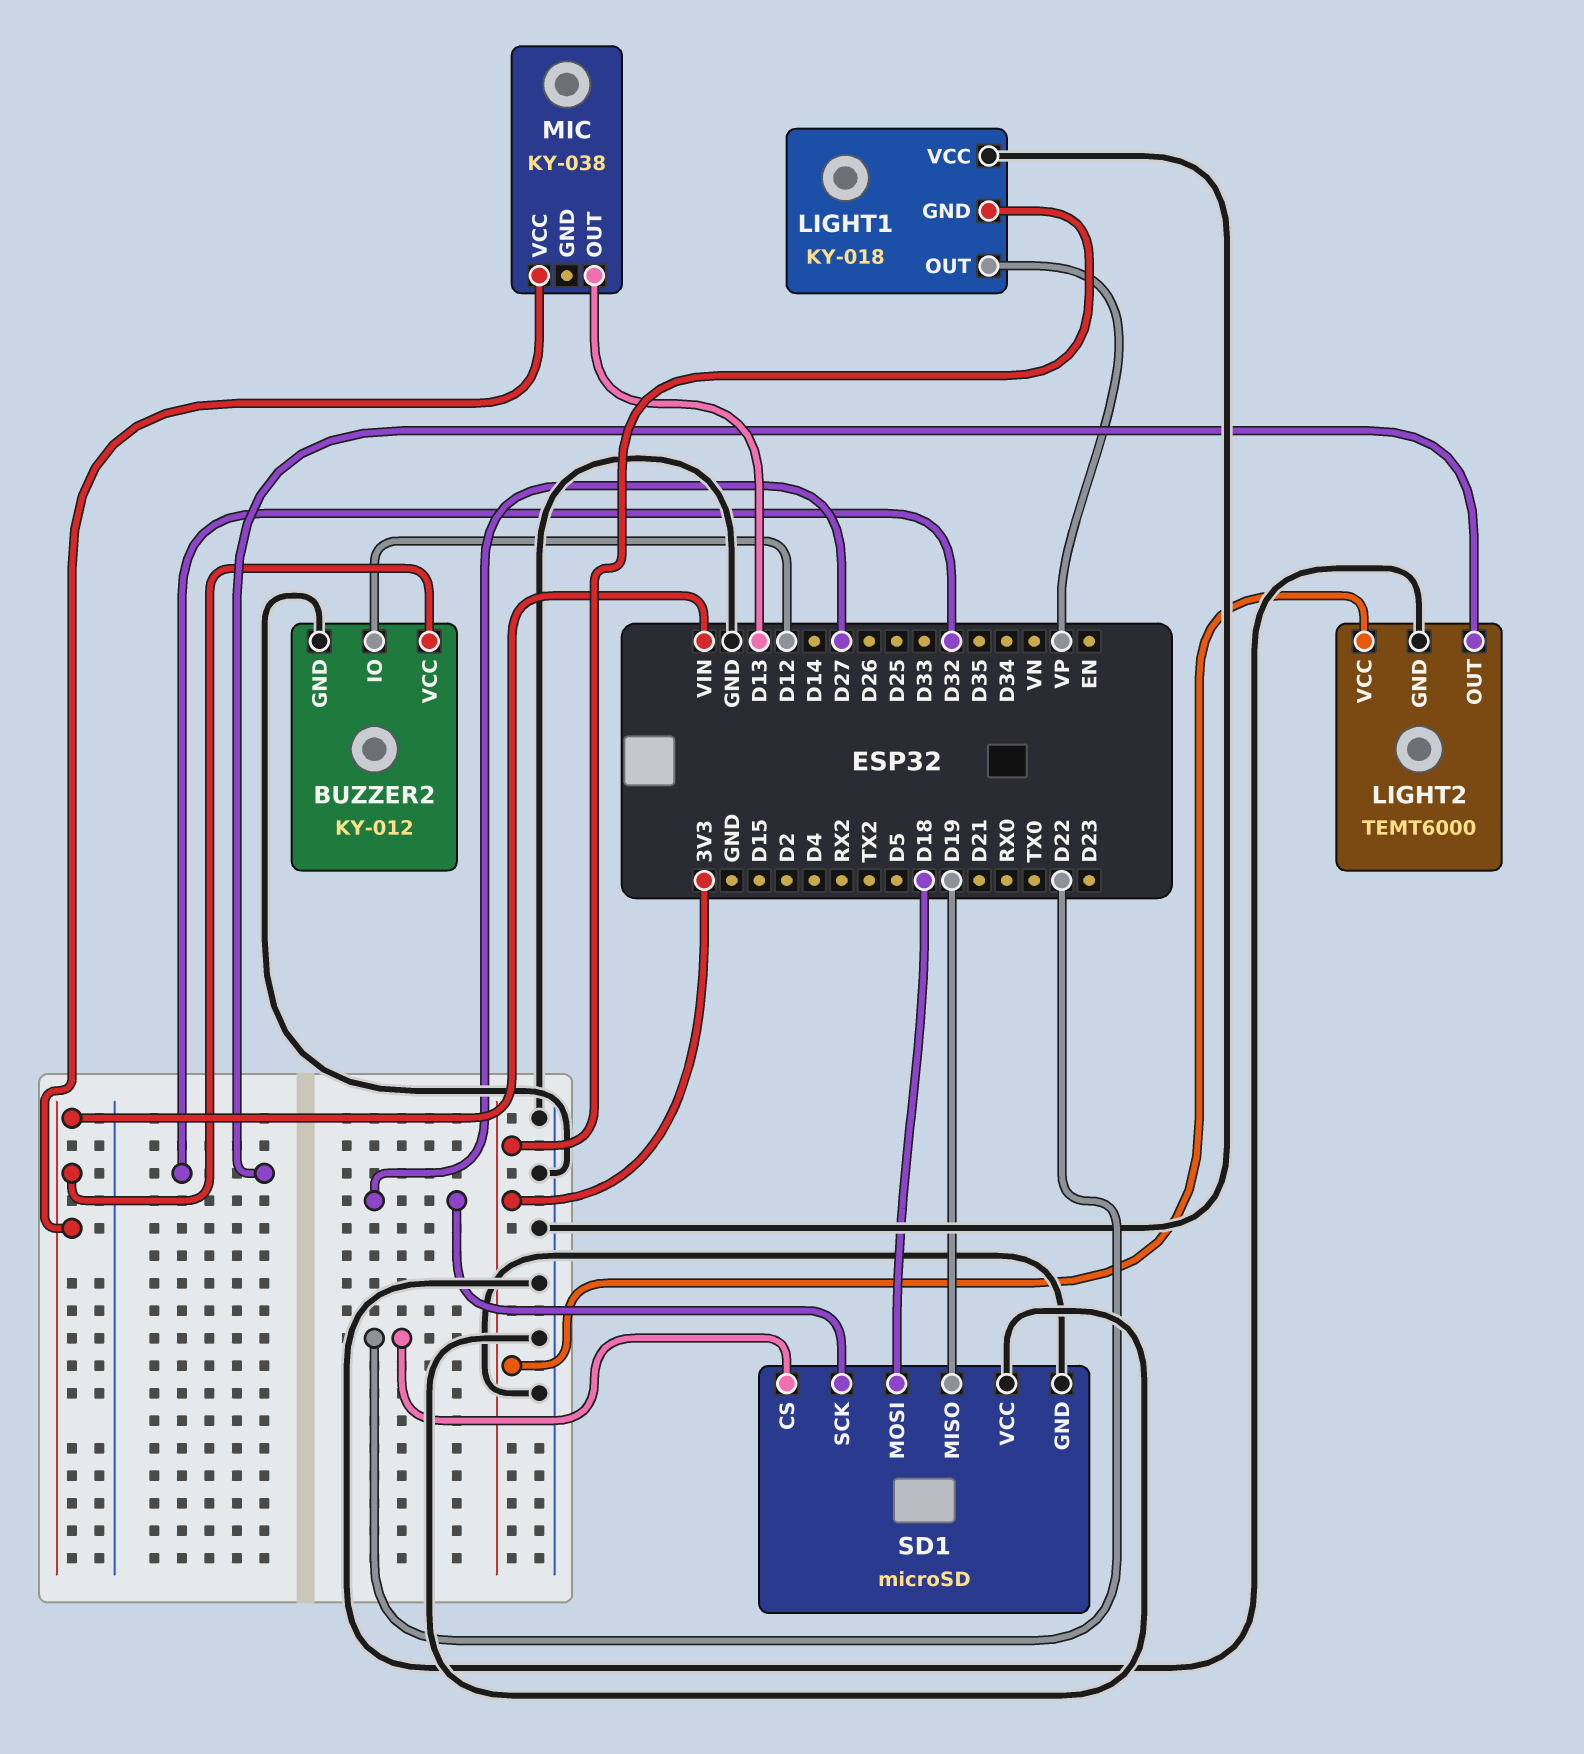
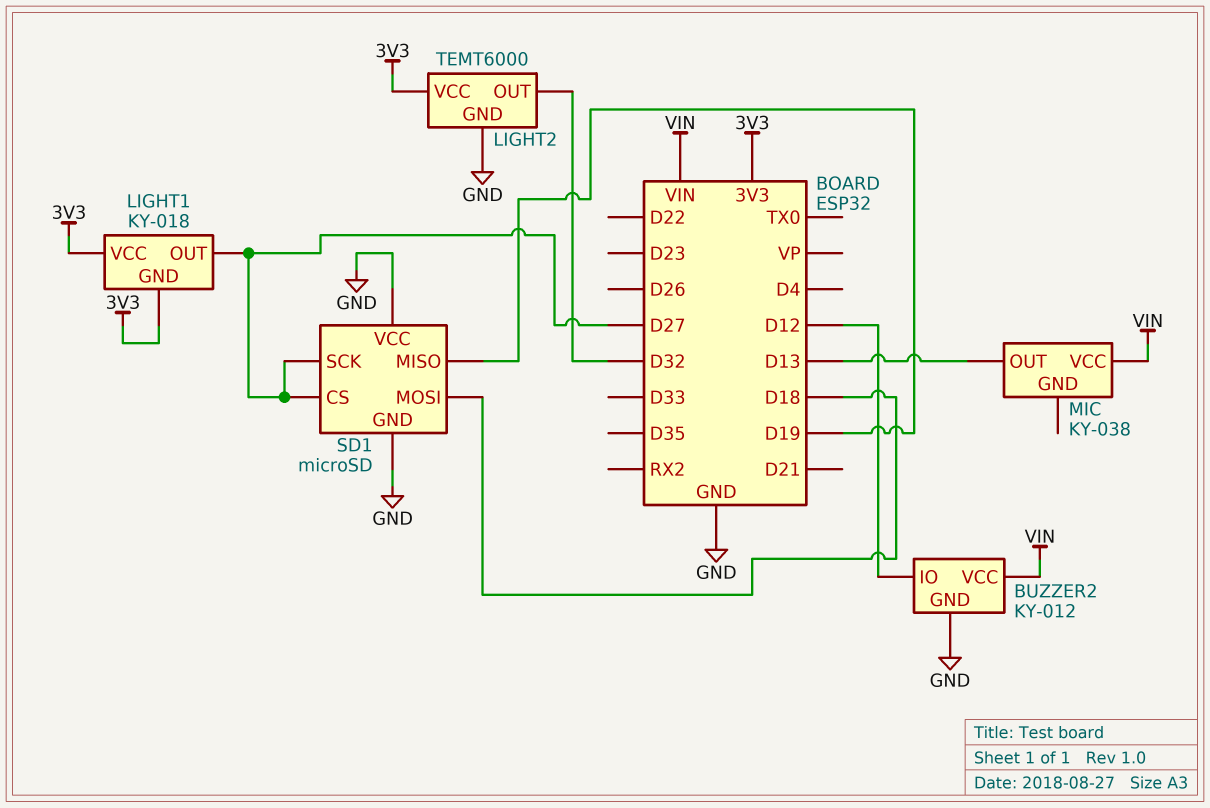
LIGHT1 pin OUT: VP -> D27
LIGHT1 pin VCC: GND -> 3V3
SD1 pin CS: D22 -> D27

